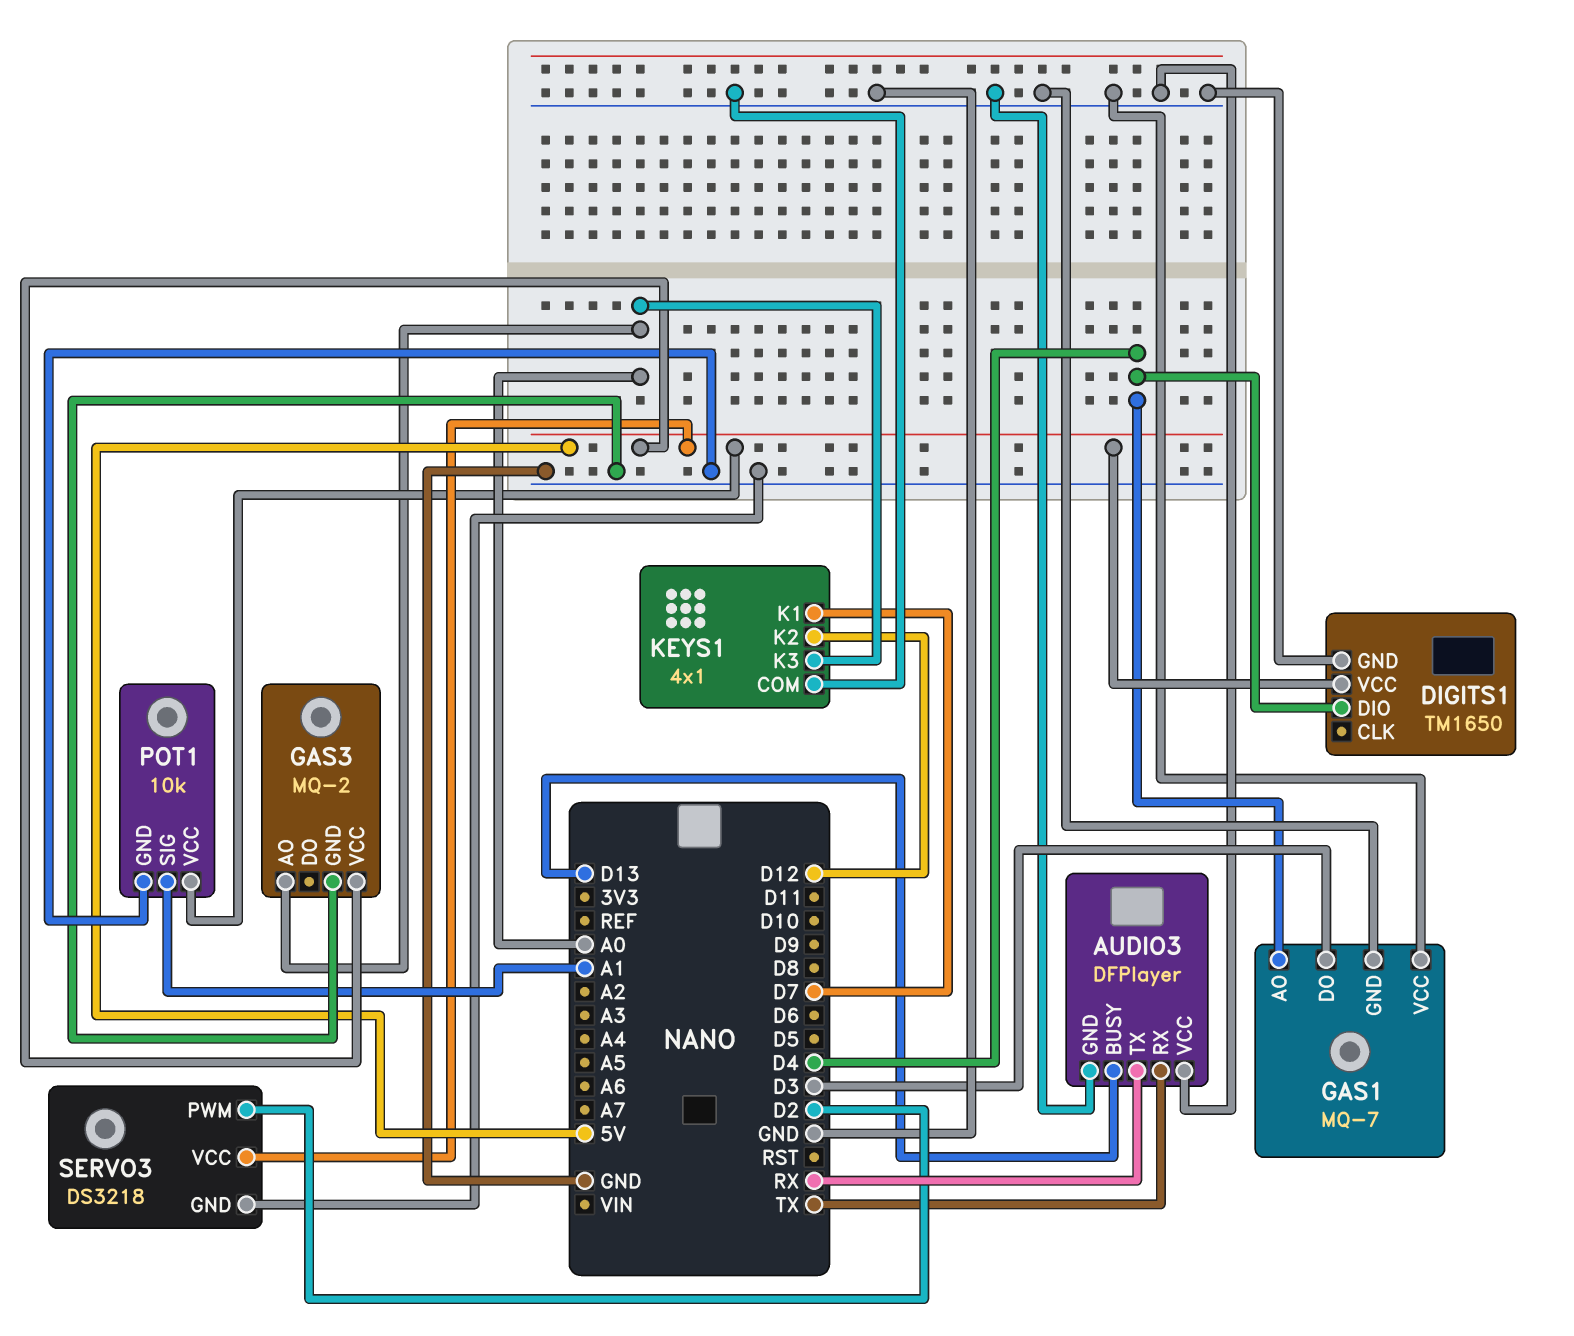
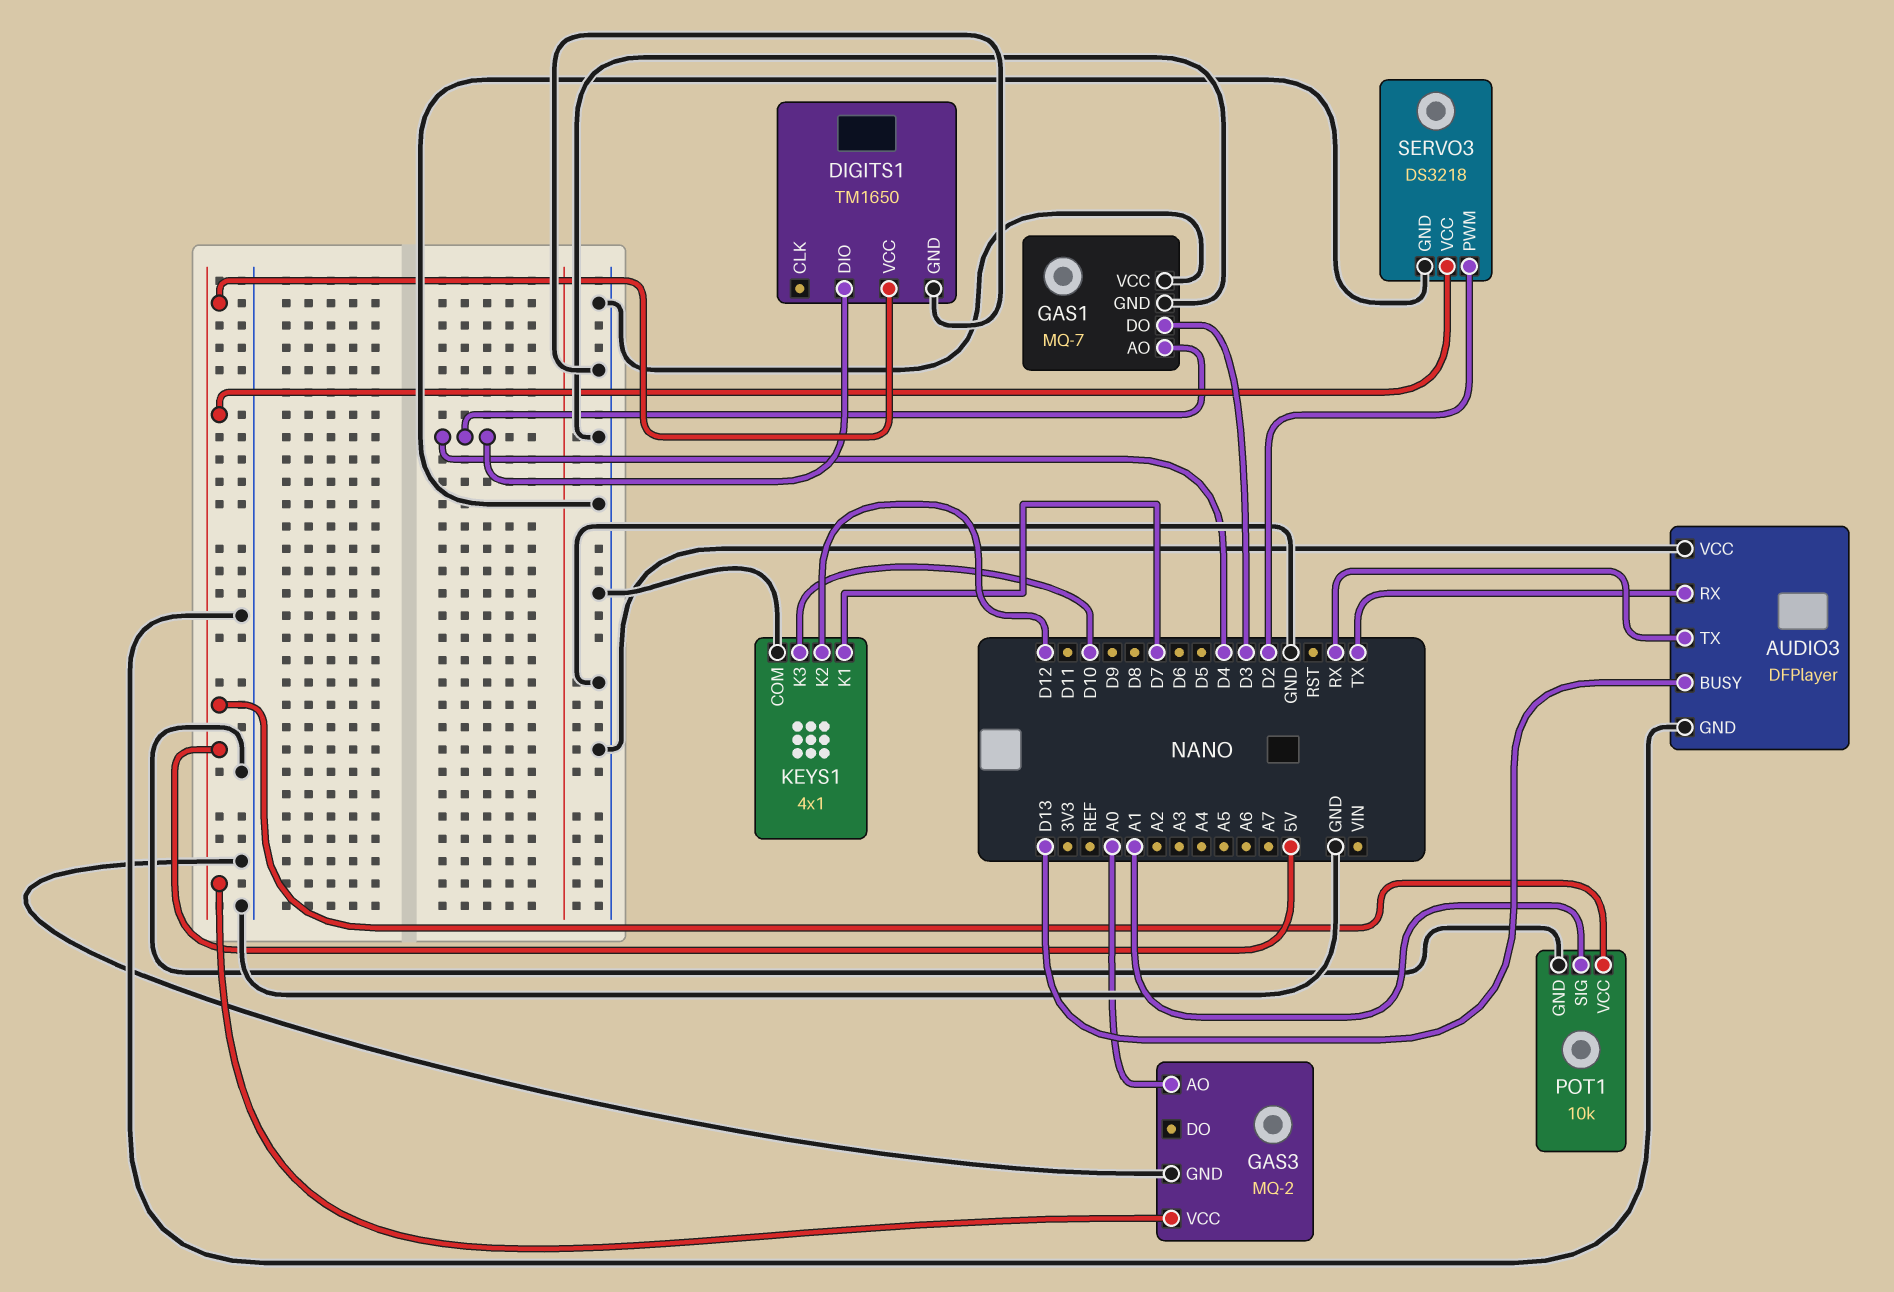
KEYS1 pin K3: A0 -> D10

